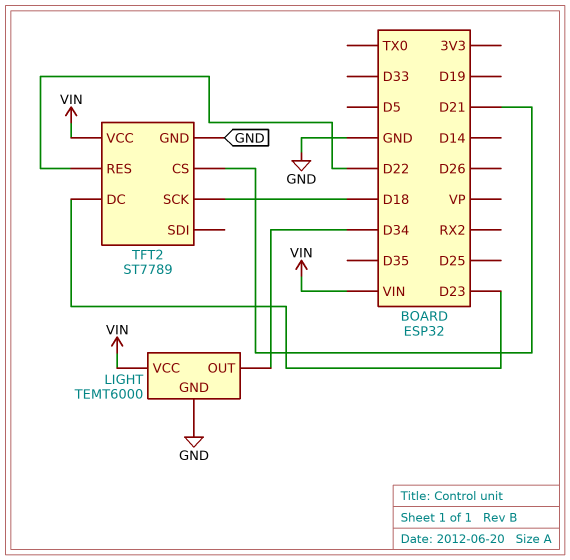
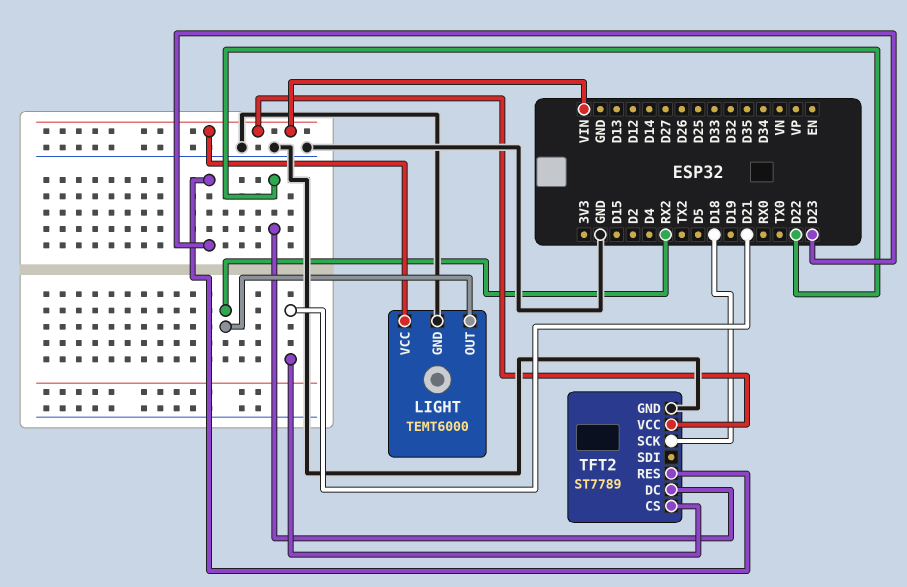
LIGHT pin OUT: D34 -> RX2
TFT2 pin DC: D23 -> D22
TFT2 pin RES: D22 -> D23

